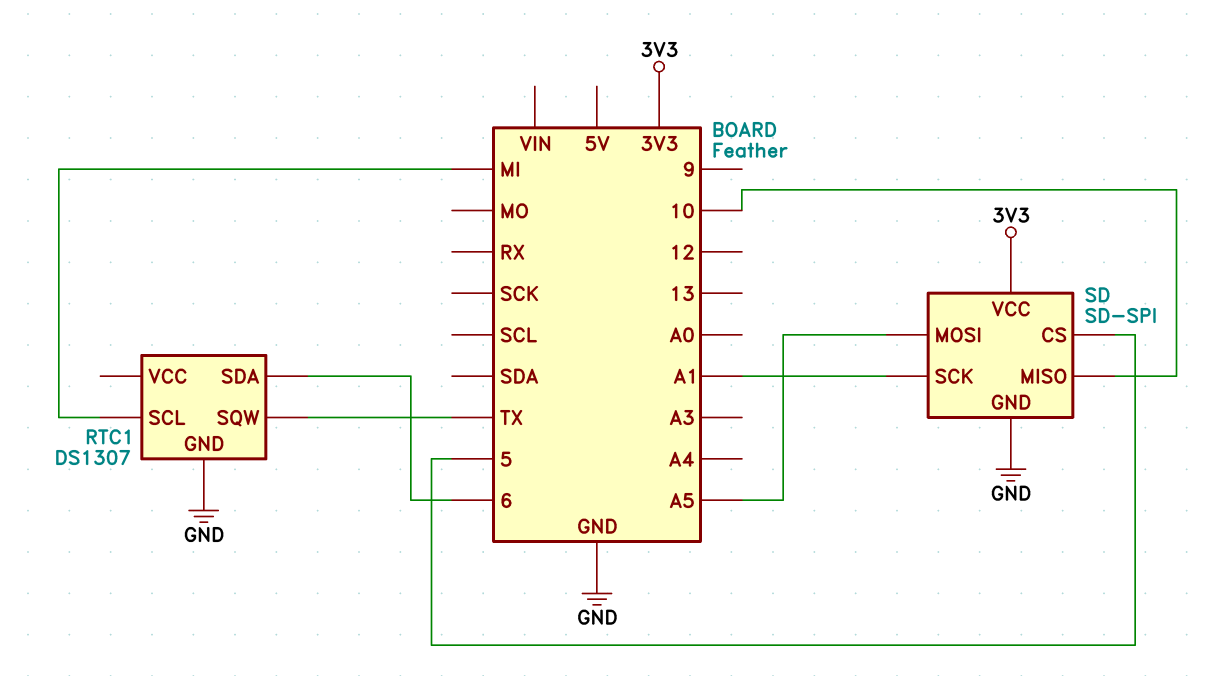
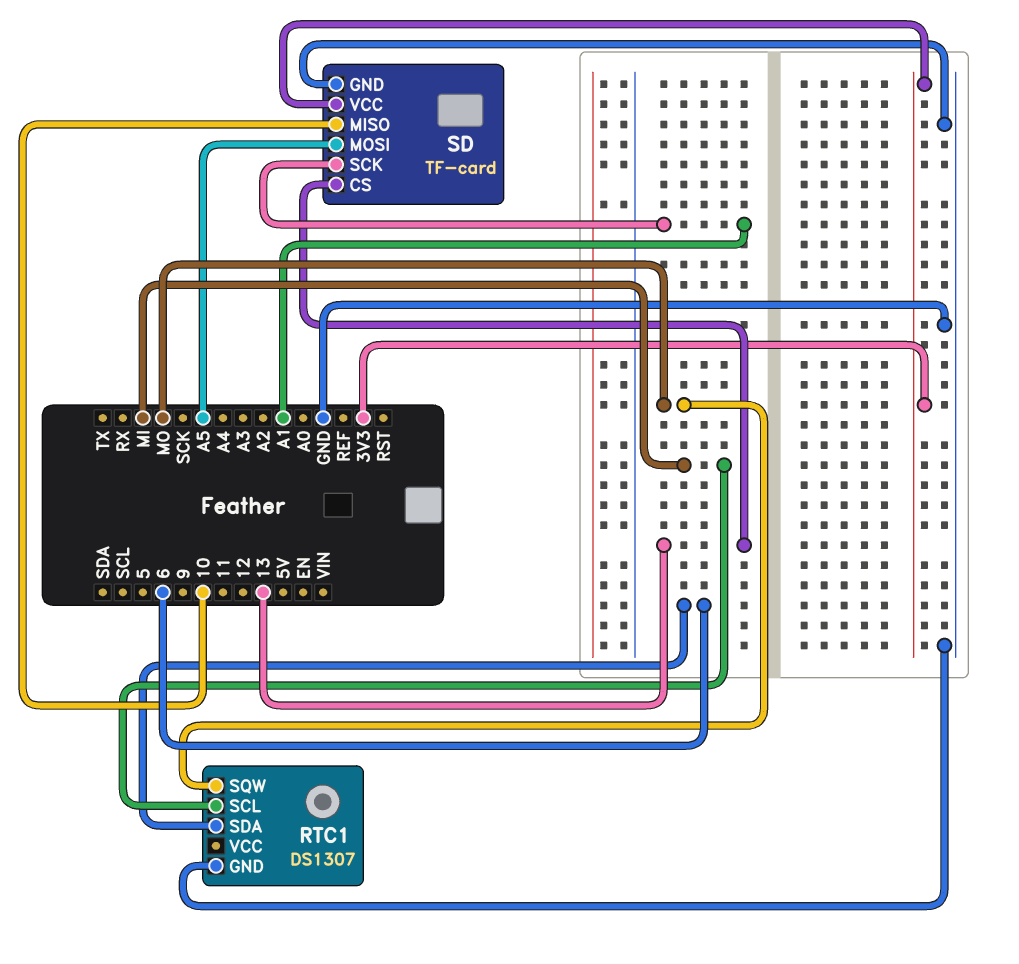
RTC1 pin SQW: TX -> MO
SD: SD-SPI -> TF-card
SD pin CS: 5 -> 13

